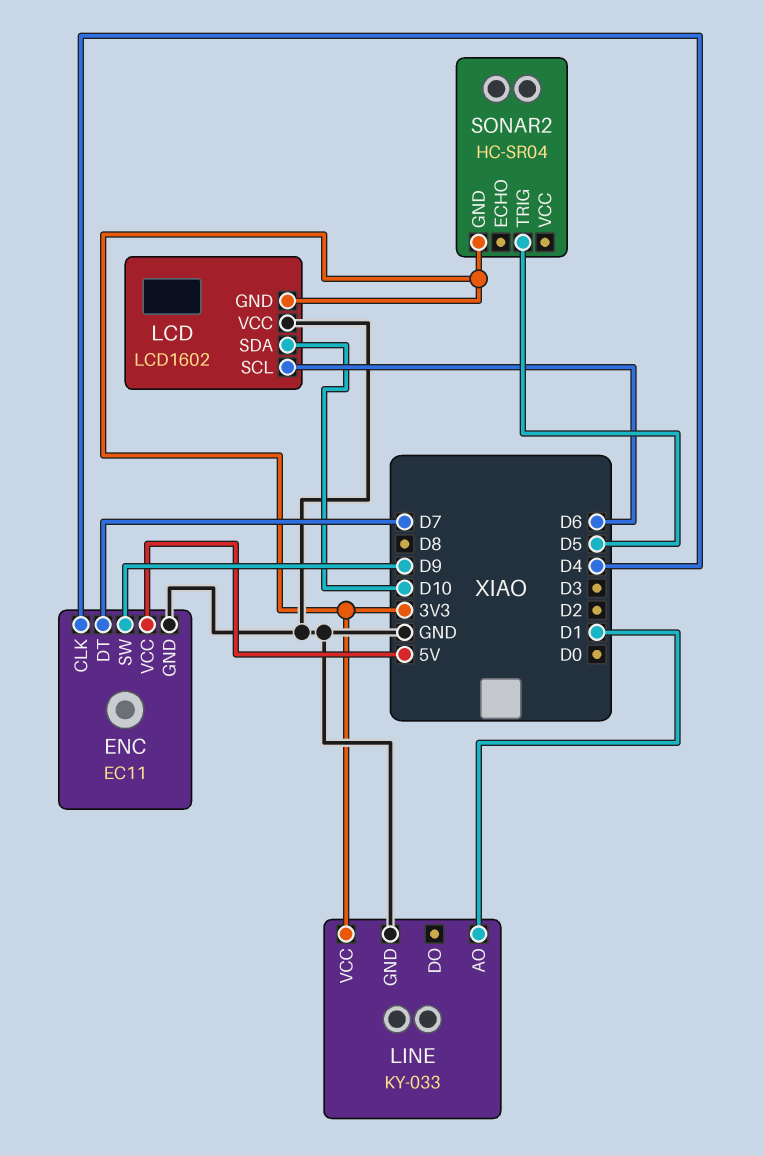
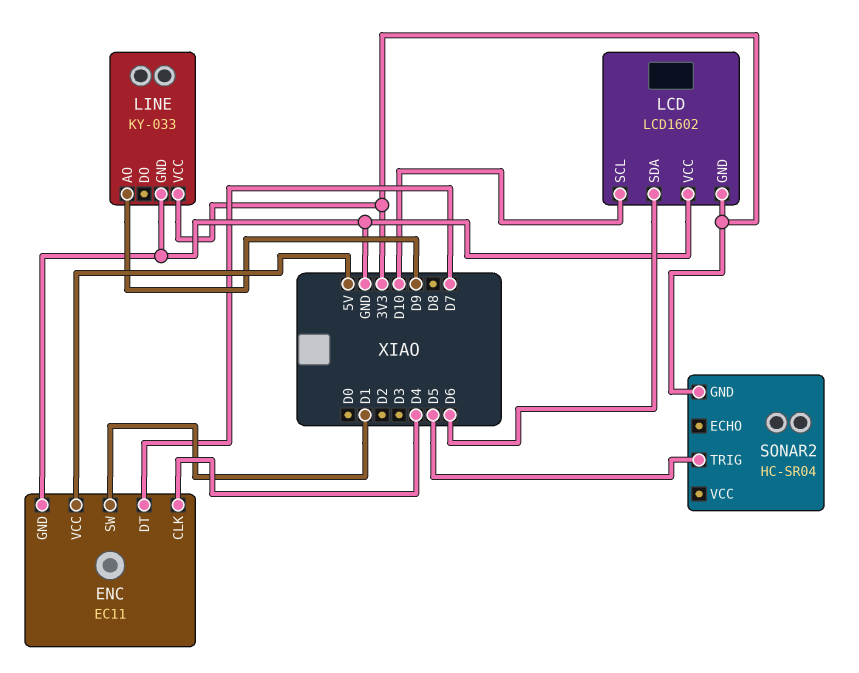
ENC pin SW: D9 -> D1
LCD pin SCL: D6 -> D10
LCD pin SDA: D10 -> D6
LINE pin AO: D1 -> D9

